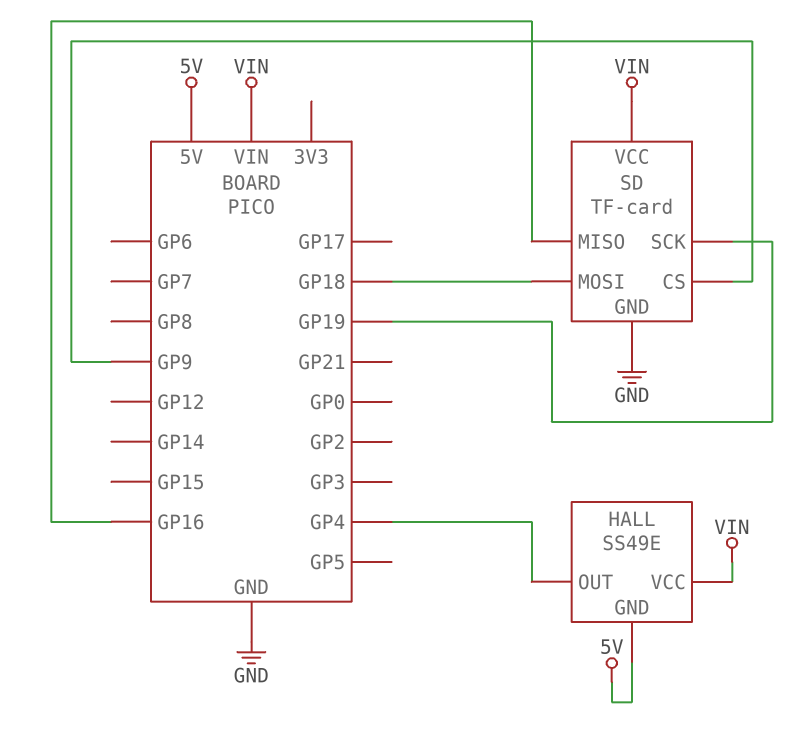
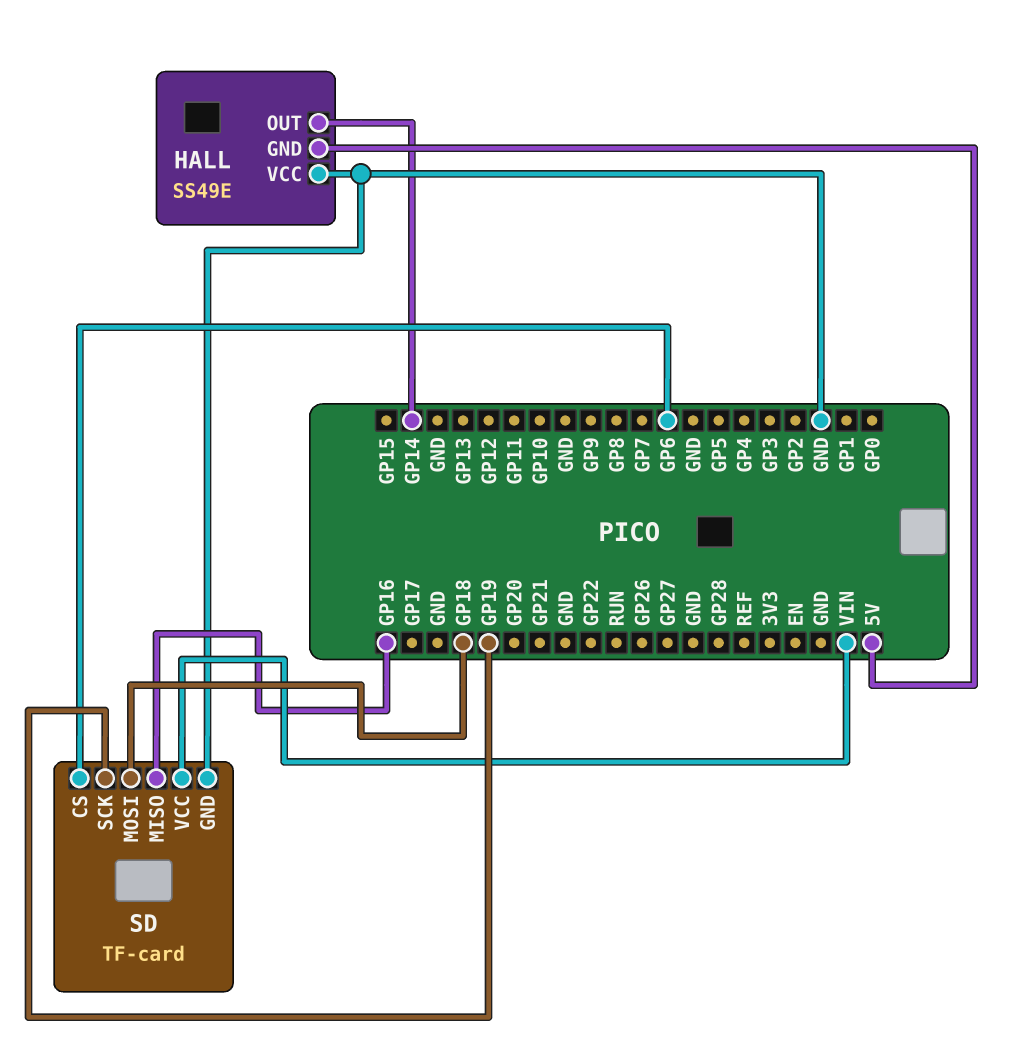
HALL pin OUT: GP4 -> GP14
HALL pin VCC: VIN -> GND
SD pin CS: GP9 -> GP6

